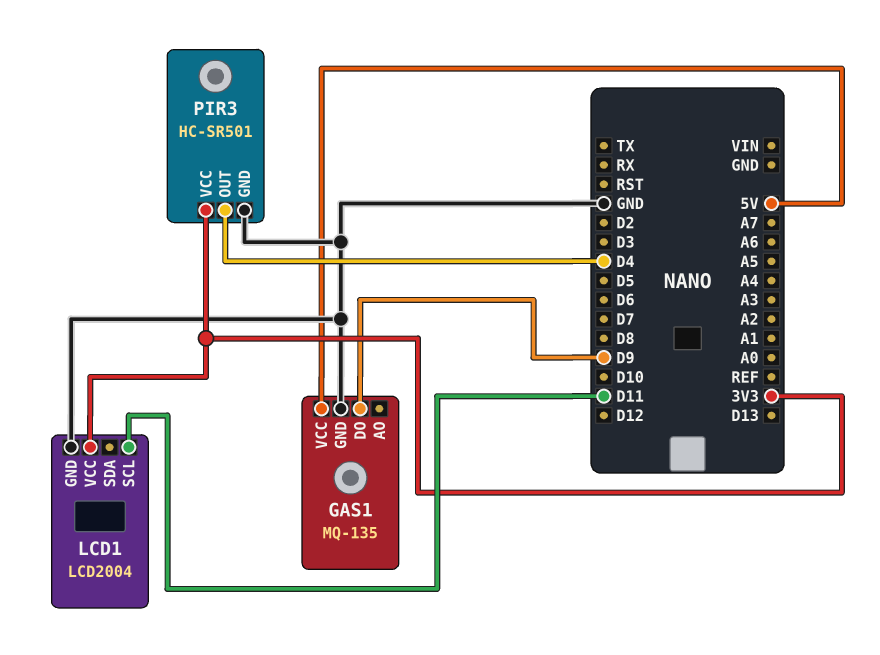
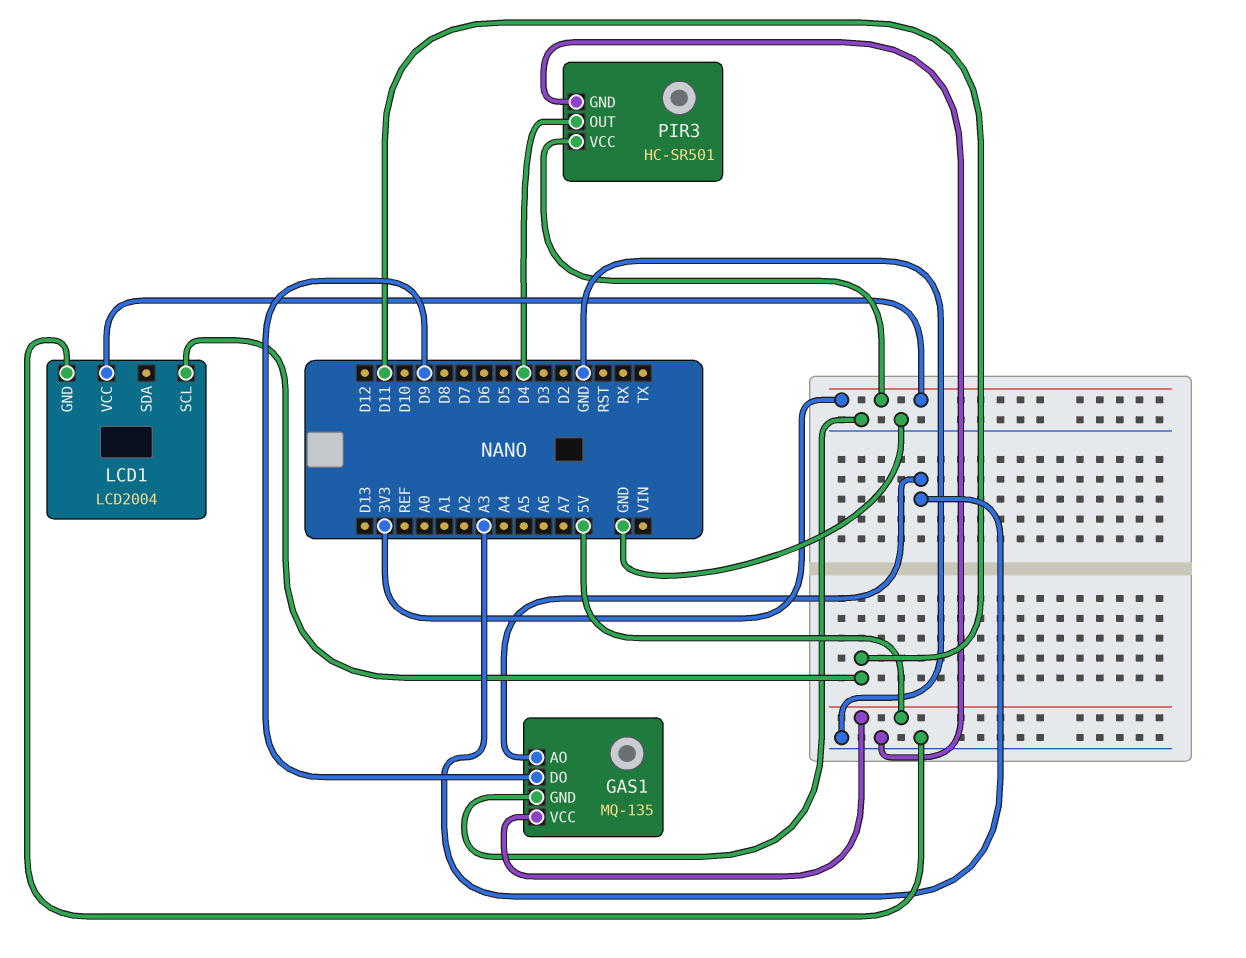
GAS1 pin AO: none -> A3

